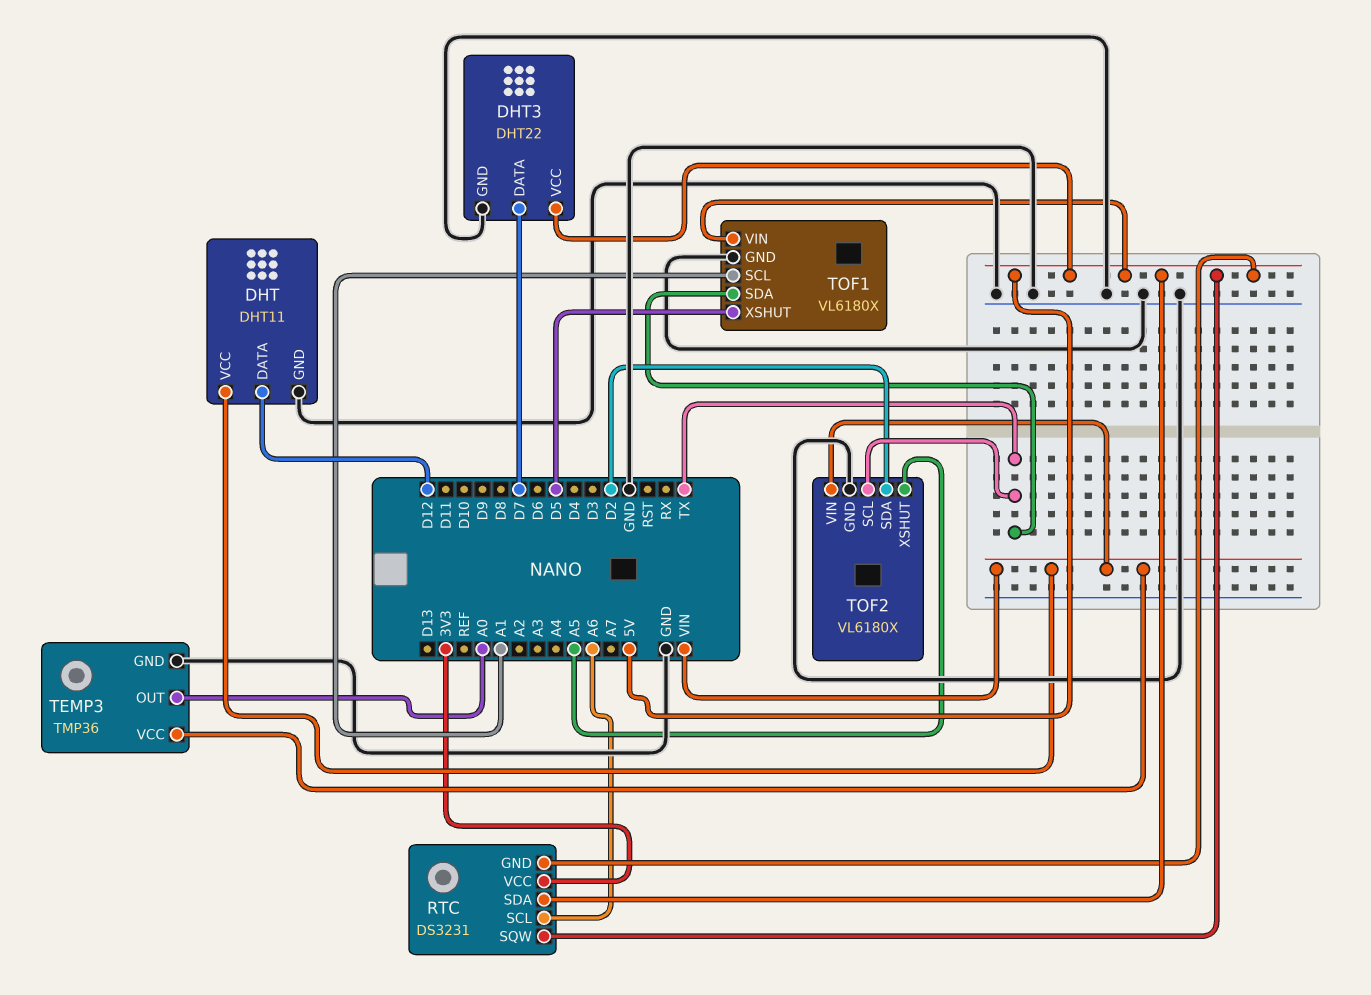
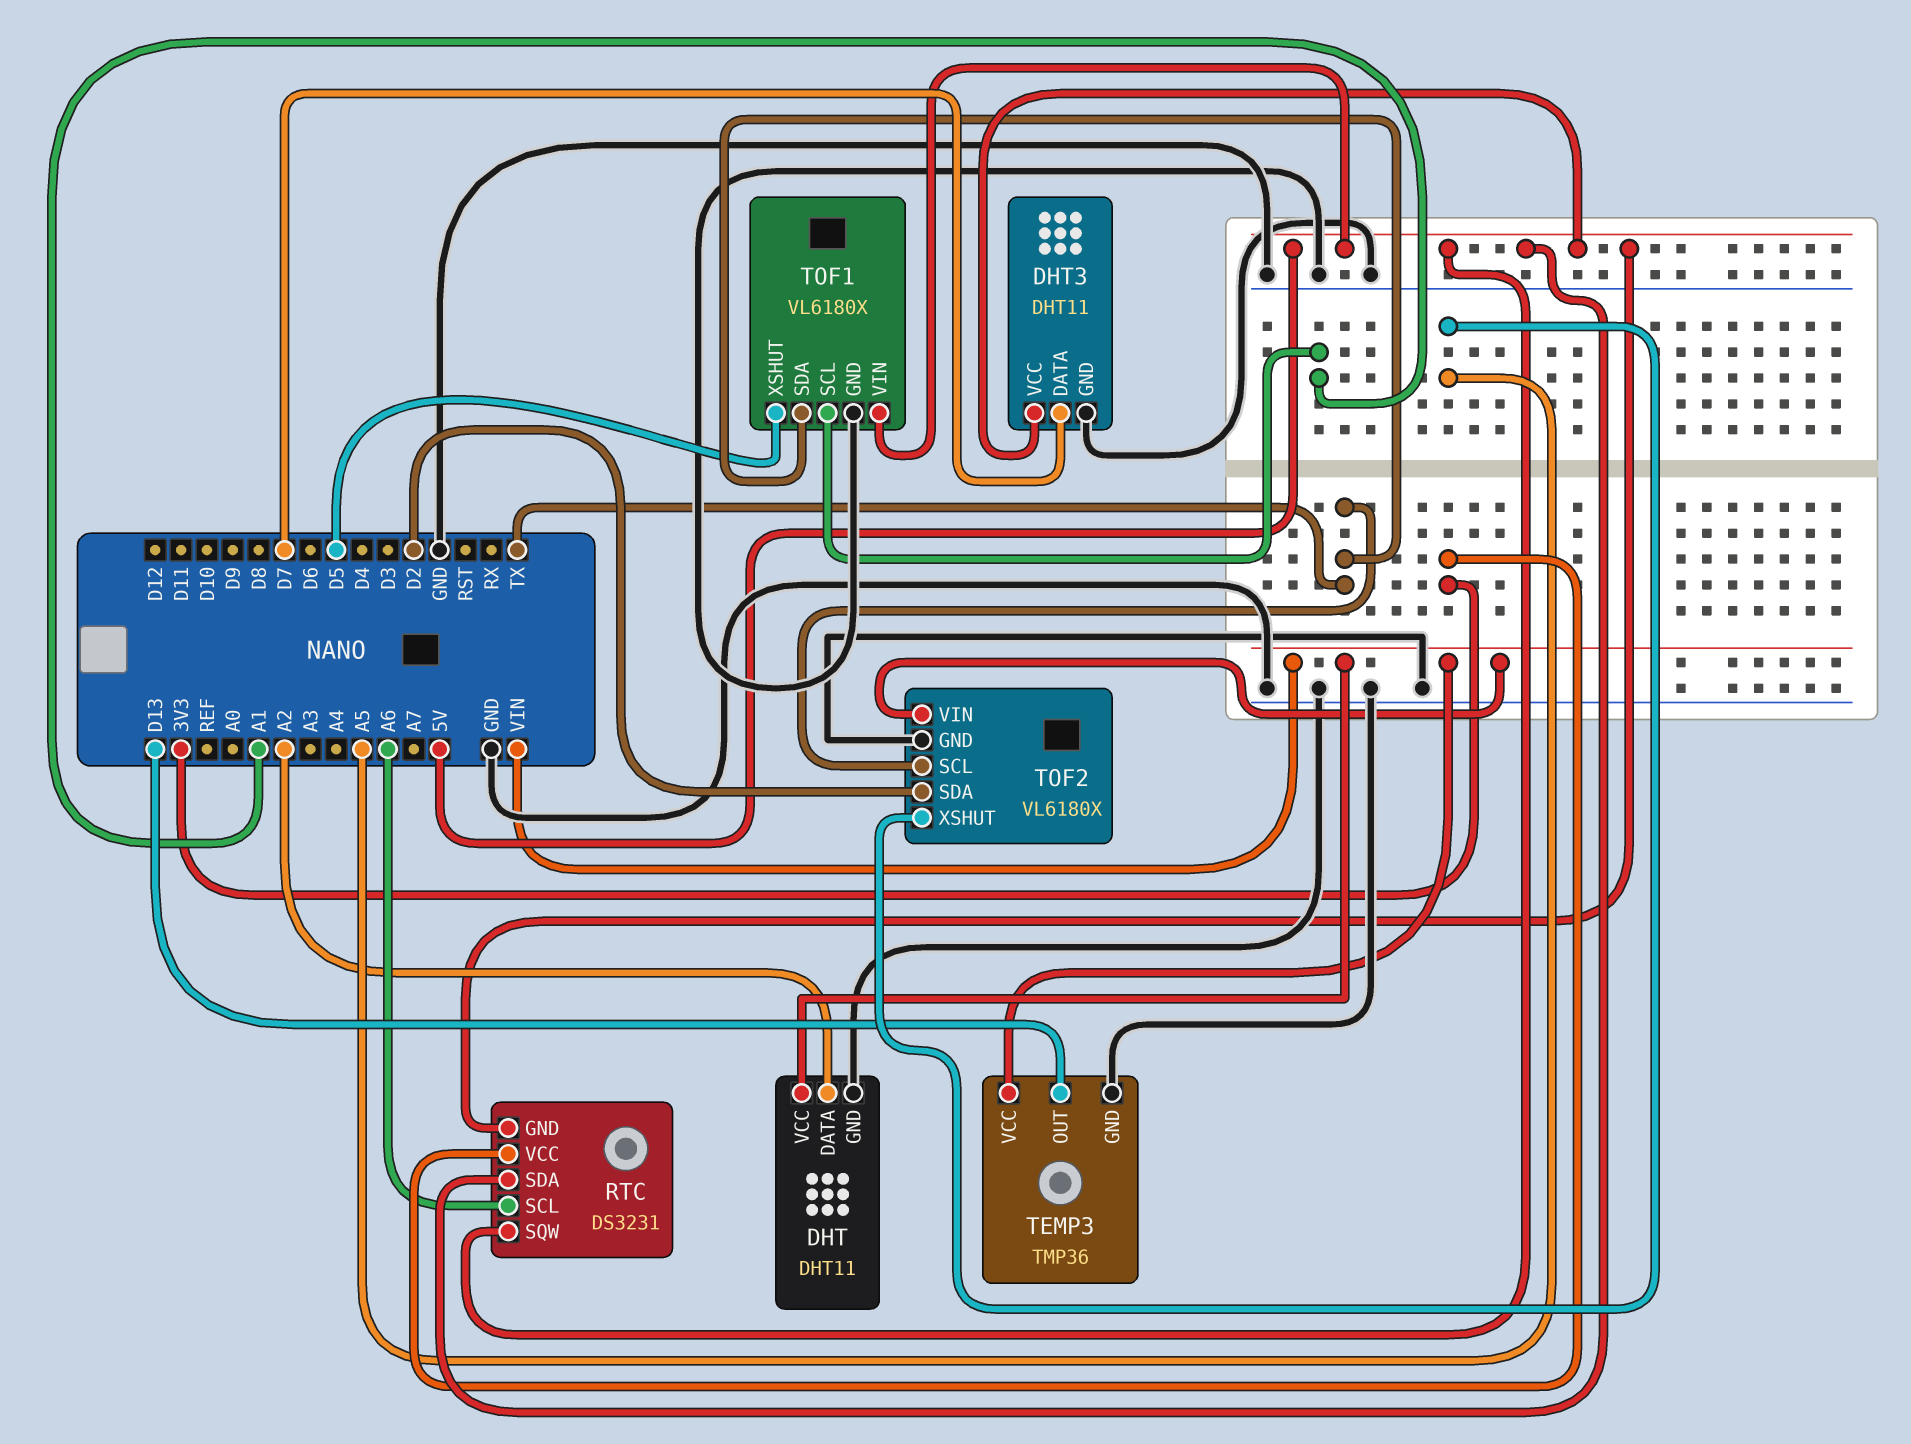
DHT pin DATA: D12 -> A2
DHT3: DHT22 -> DHT11
TEMP3 pin OUT: A0 -> D13

